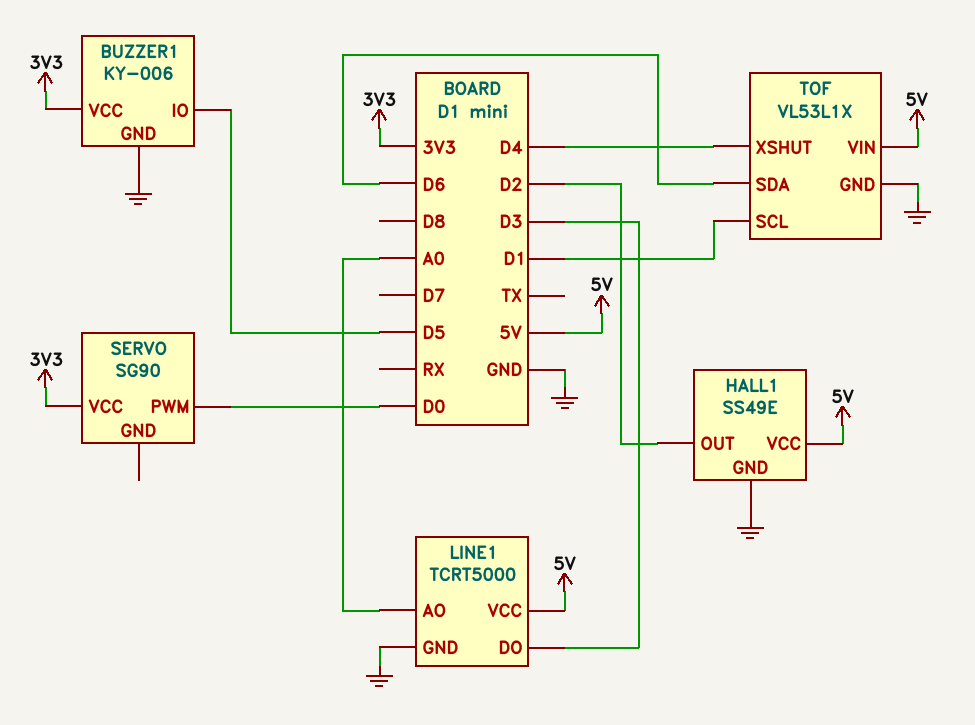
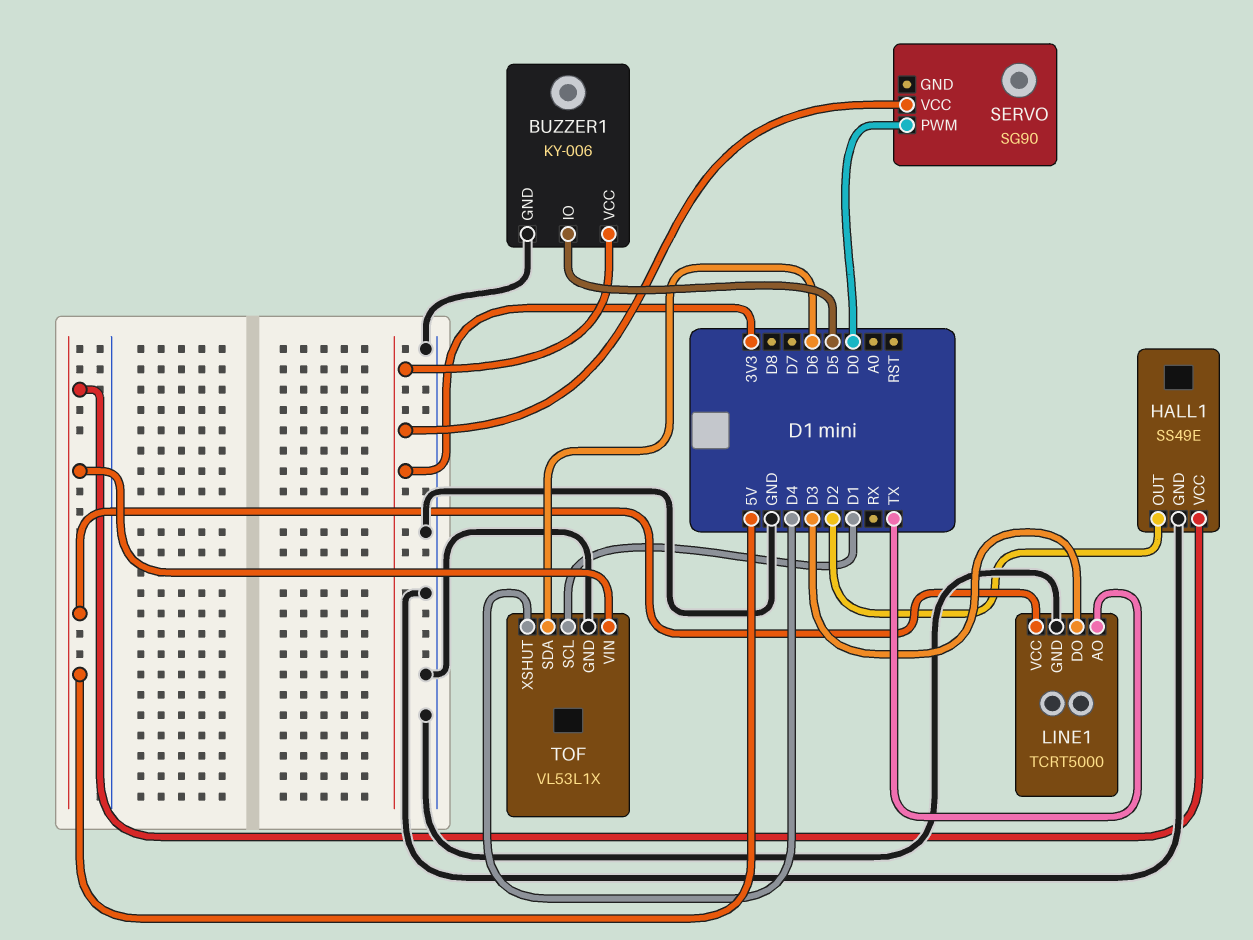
LINE1 pin AO: A0 -> TX

